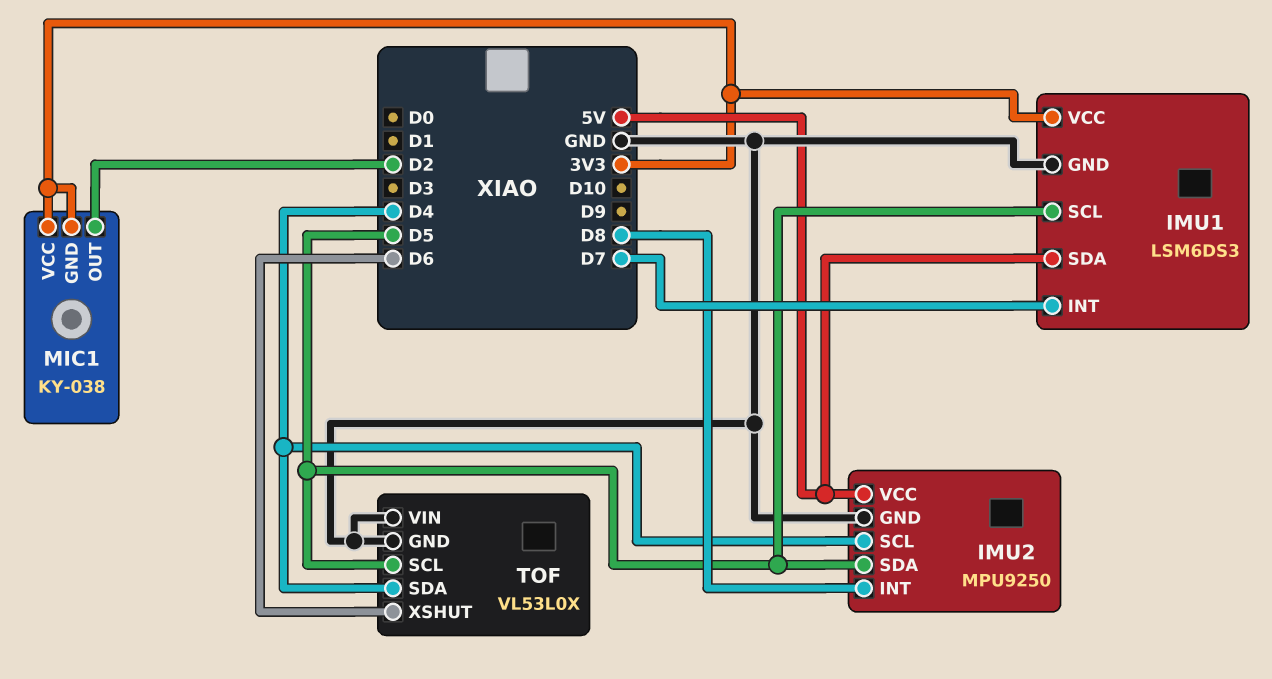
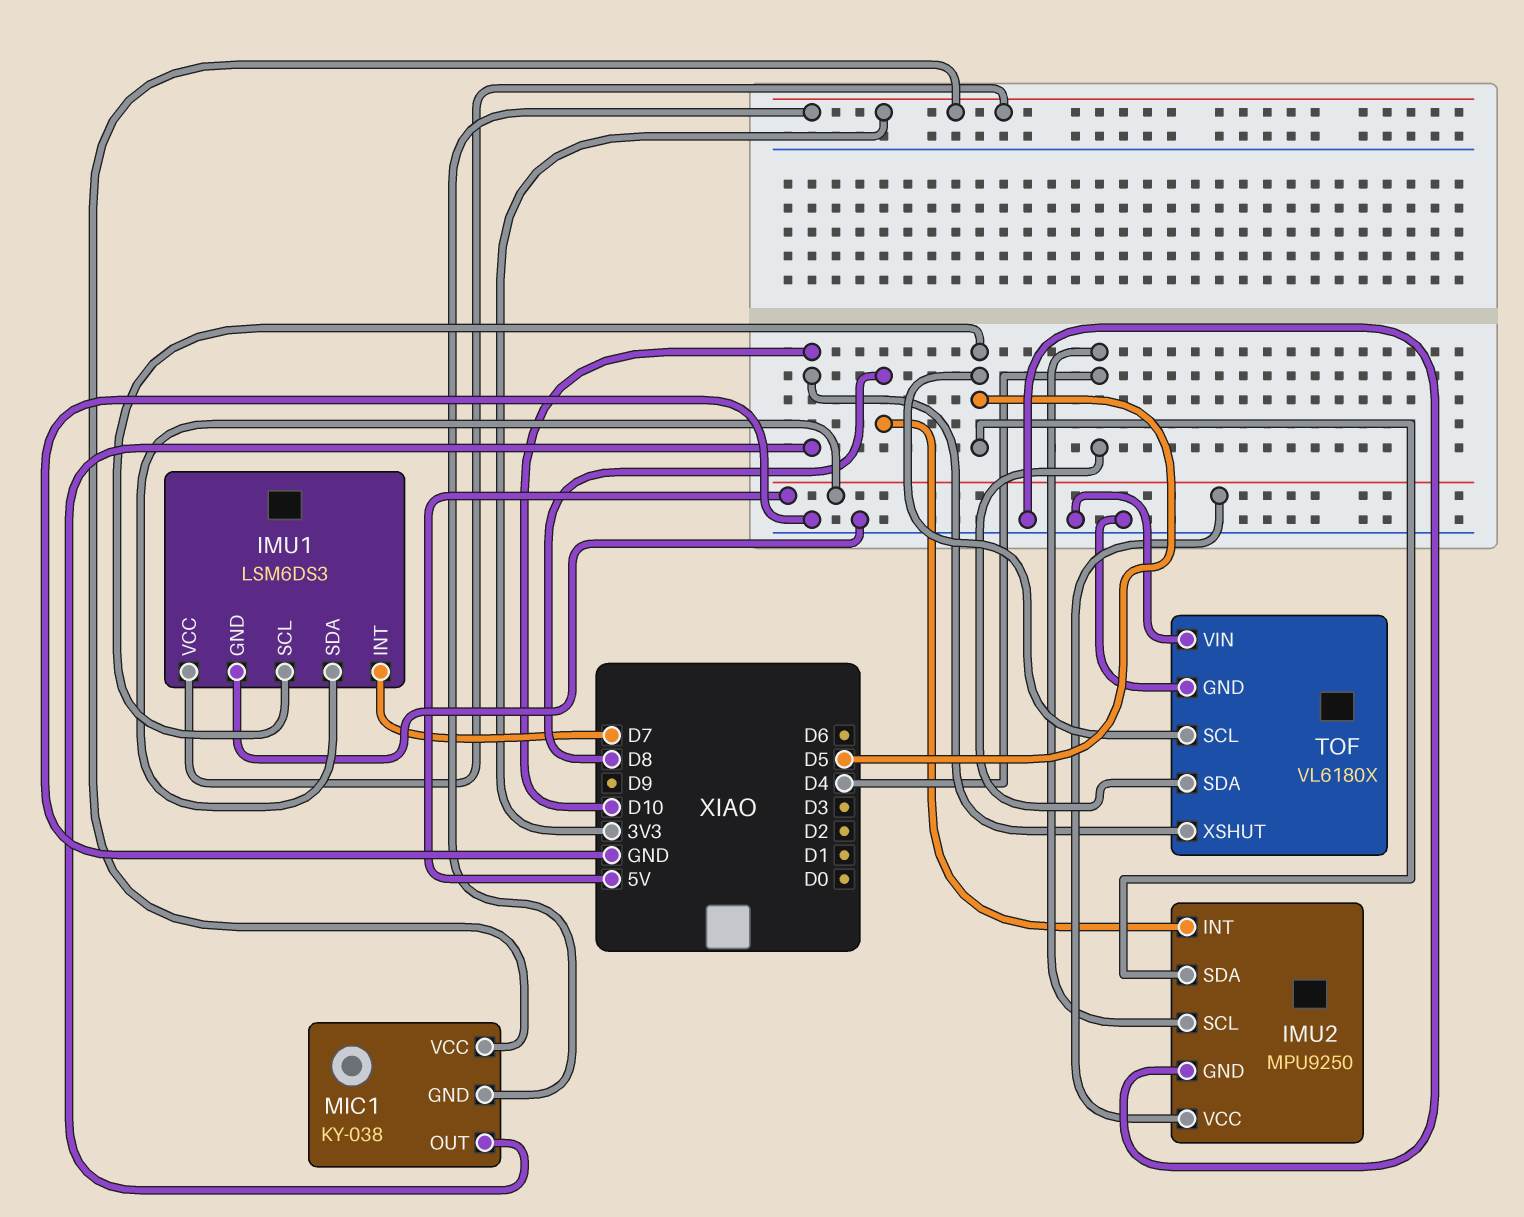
MIC1 pin OUT: D2 -> D10
TOF: VL53L0X -> VL6180X
TOF pin XSHUT: D6 -> D10

